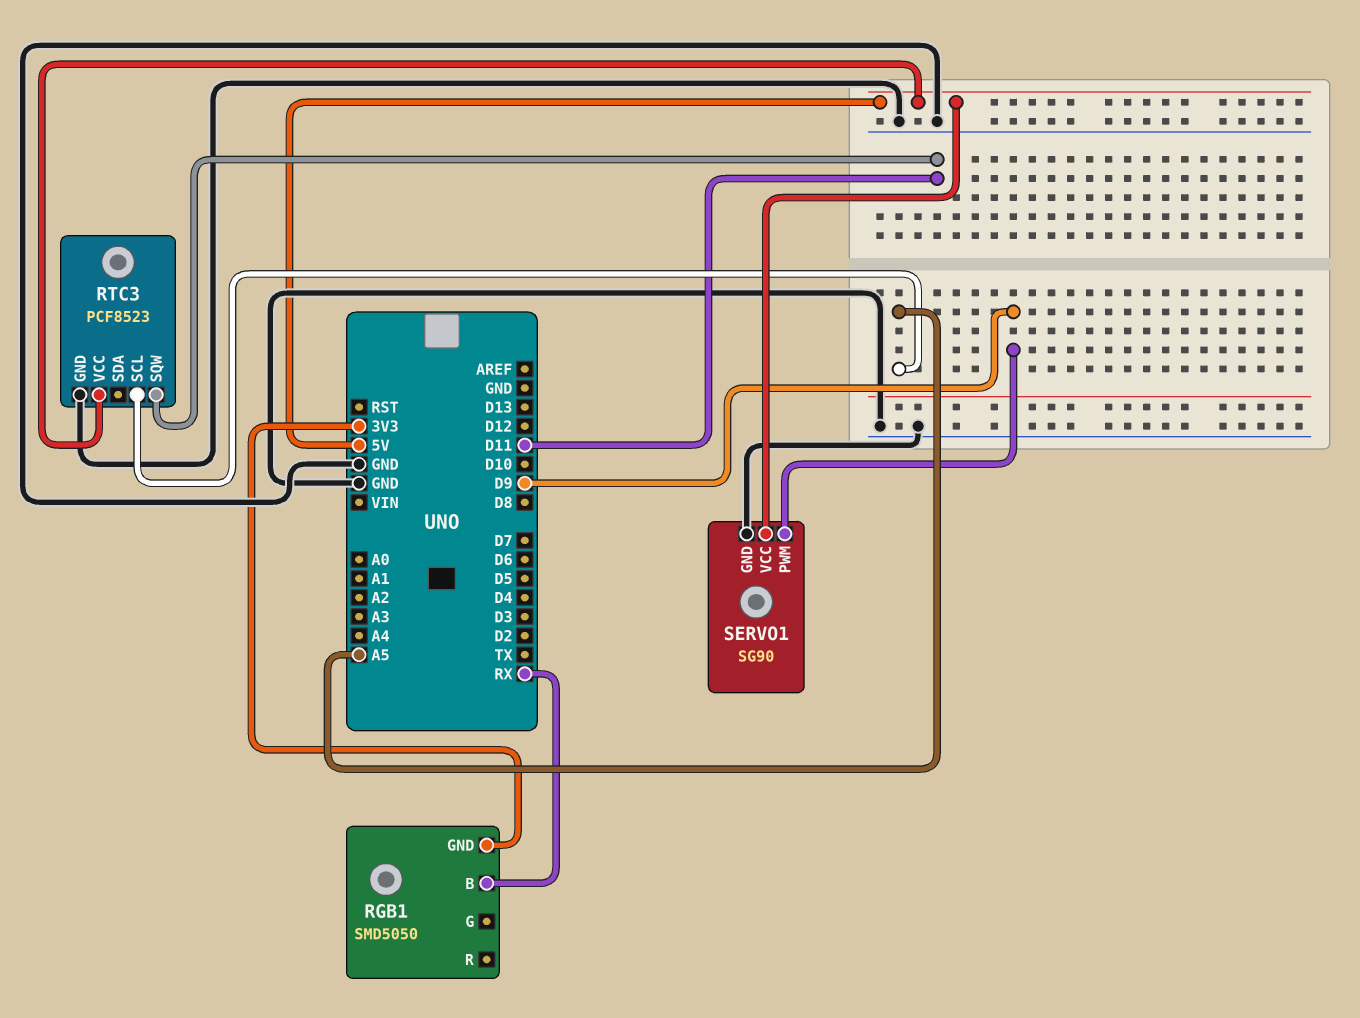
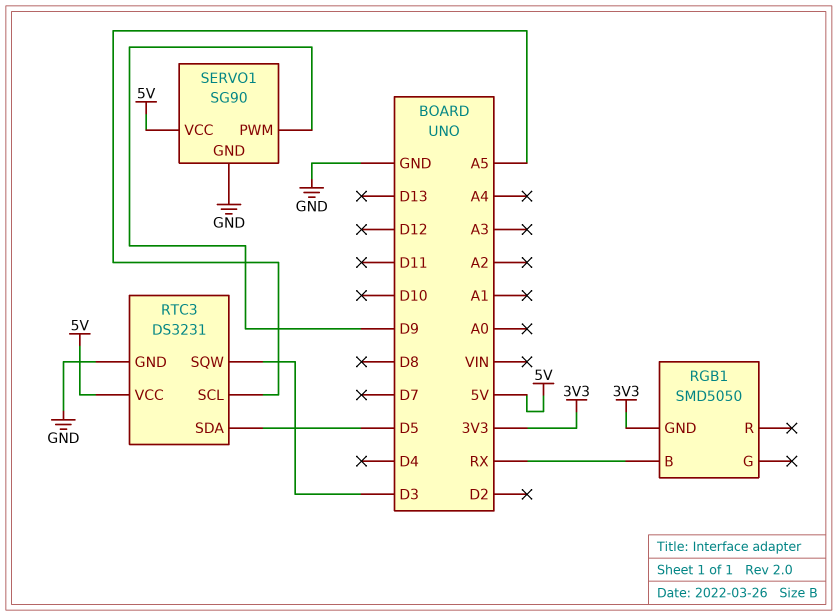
RTC3: PCF8523 -> DS3231
RTC3 pin SDA: none -> D5
RTC3 pin SQW: D11 -> D3

